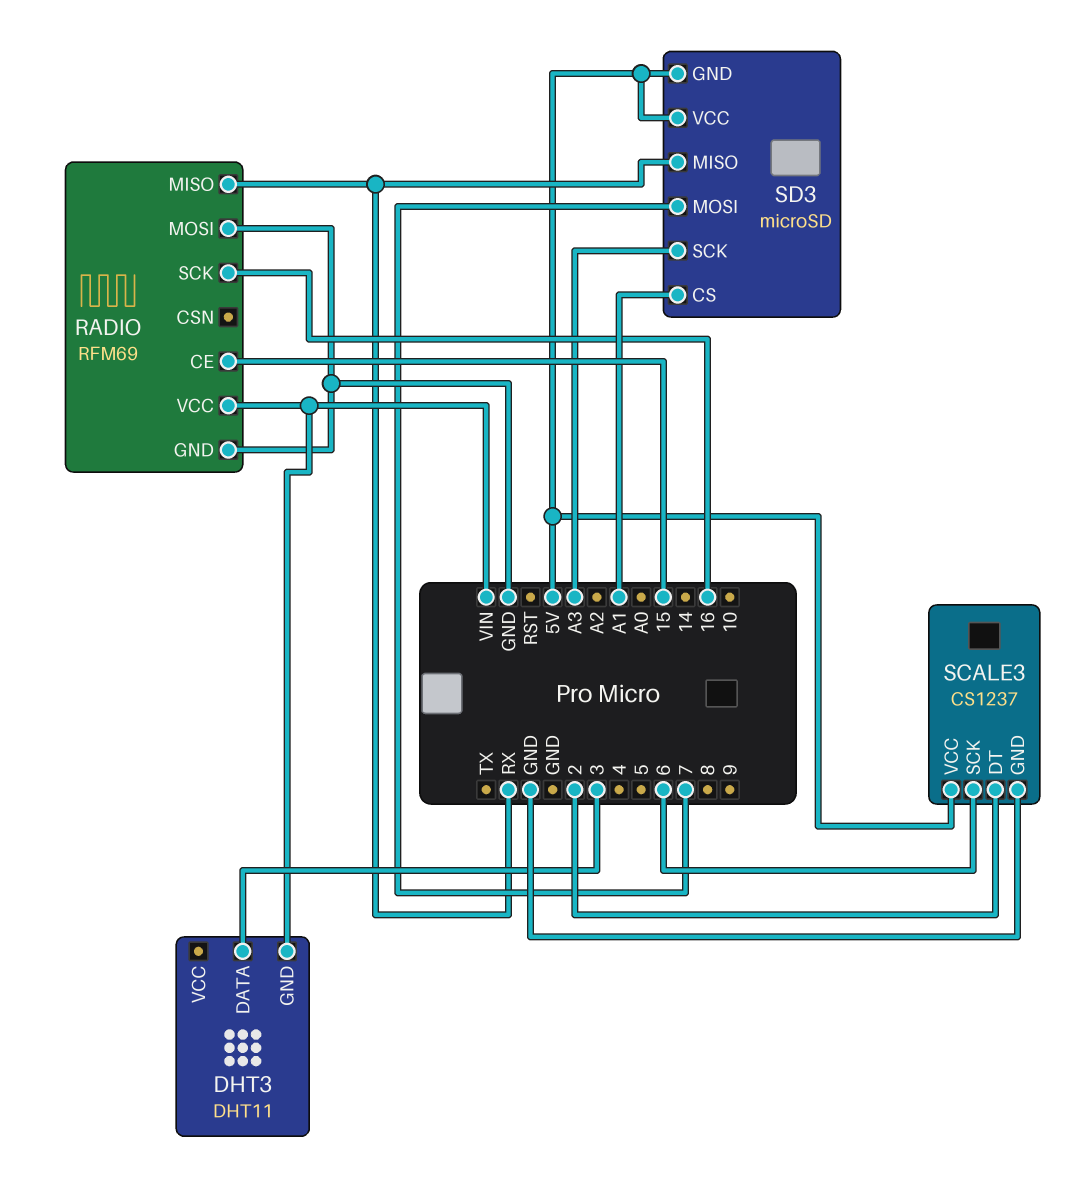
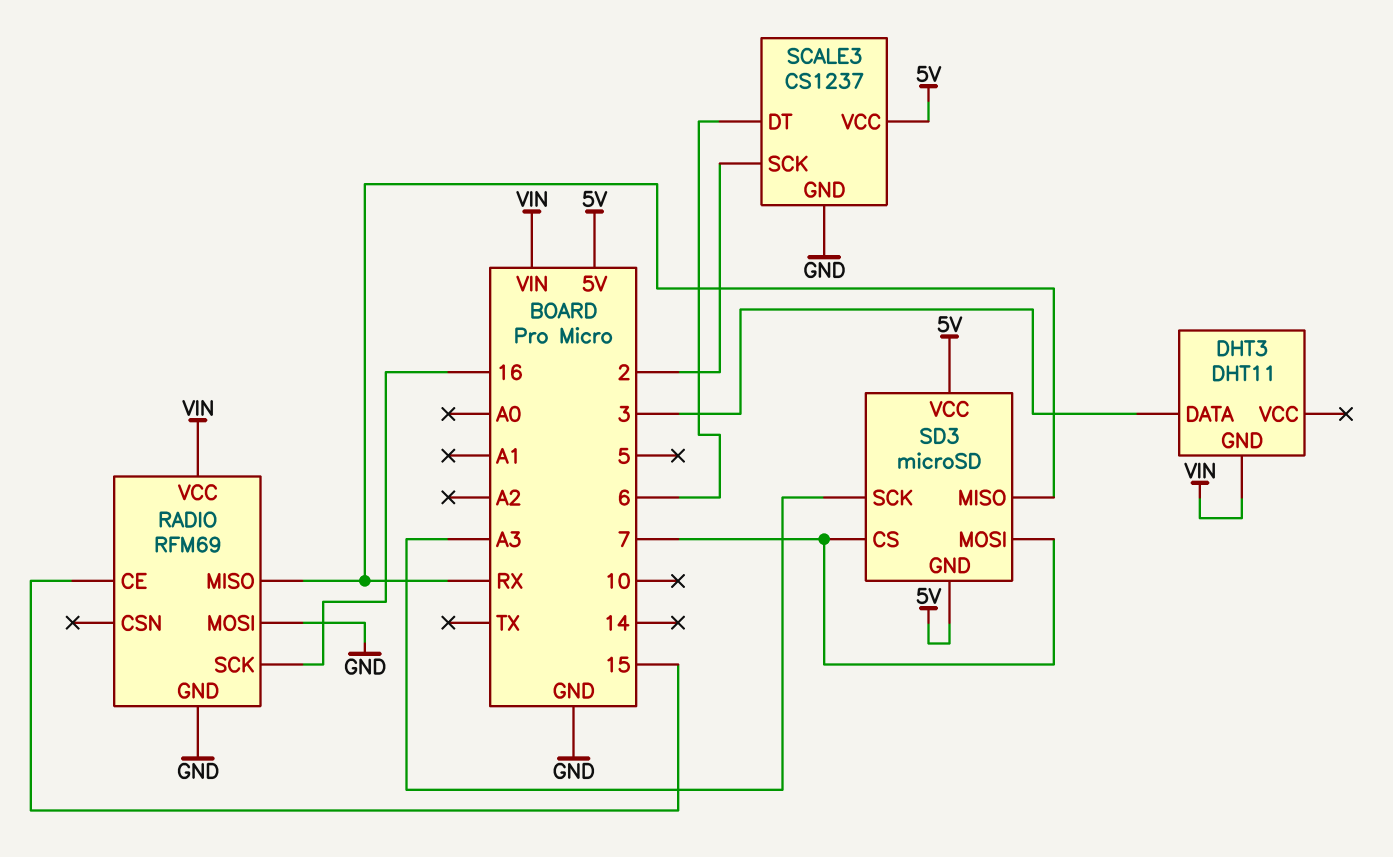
SCALE3 pin DT: 2 -> 6
SCALE3 pin SCK: 6 -> 2
SD3 pin CS: A1 -> 7

